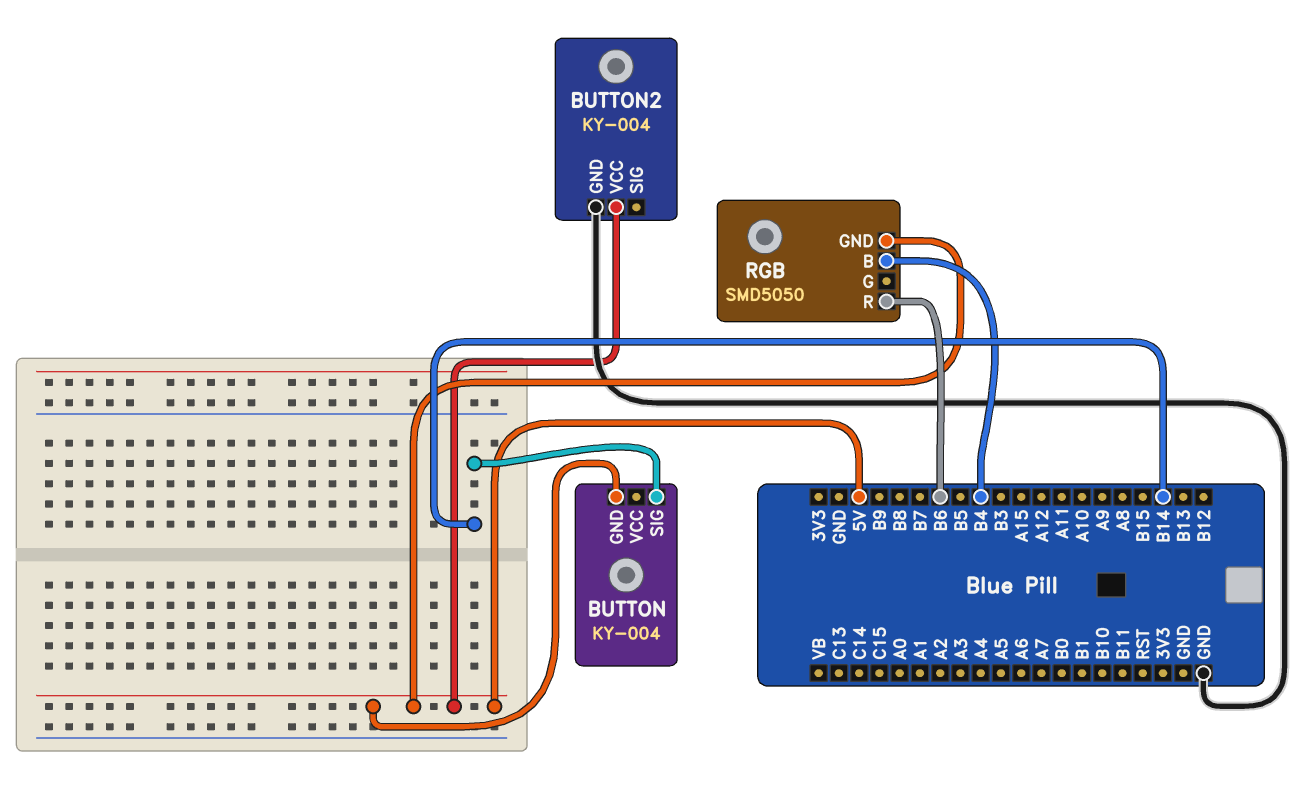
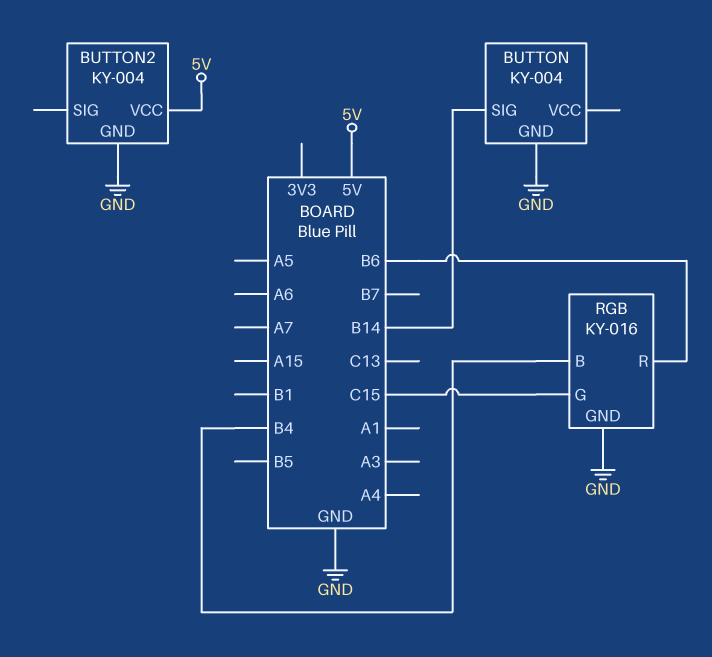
BUTTON pin GND: 5V -> GND
RGB: SMD5050 -> KY-016
RGB pin G: none -> C15
RGB pin GND: 5V -> GND

